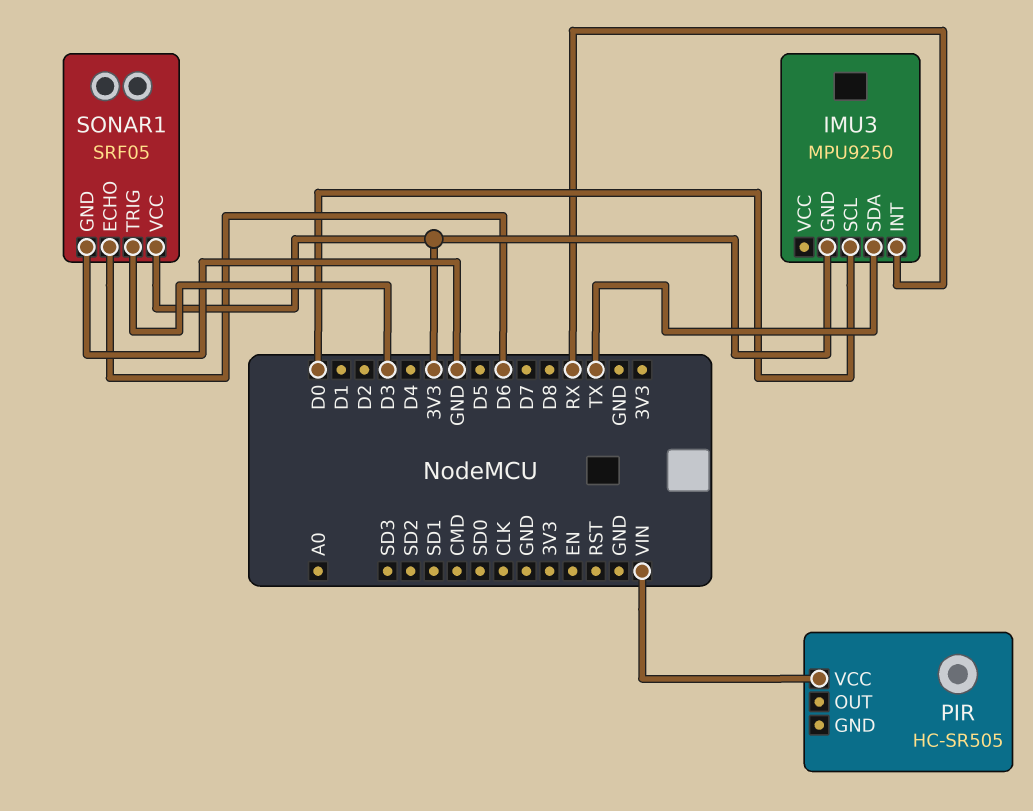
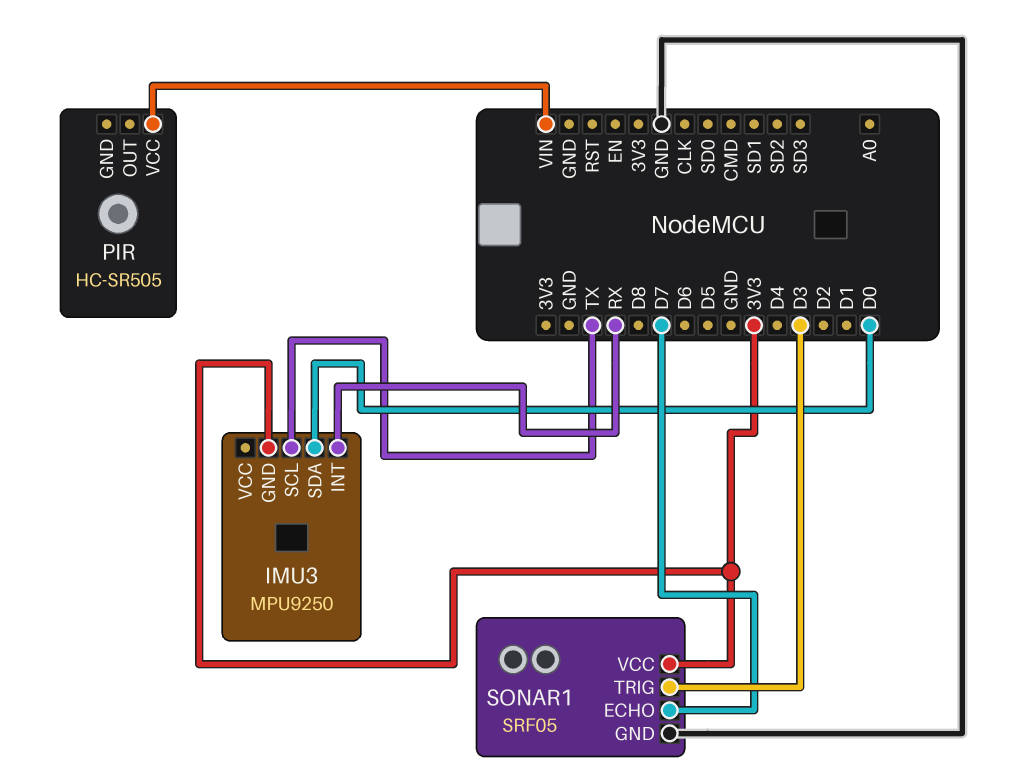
IMU3 pin SCL: D0 -> TX
IMU3 pin SDA: TX -> D0
SONAR1 pin ECHO: D6 -> D7

